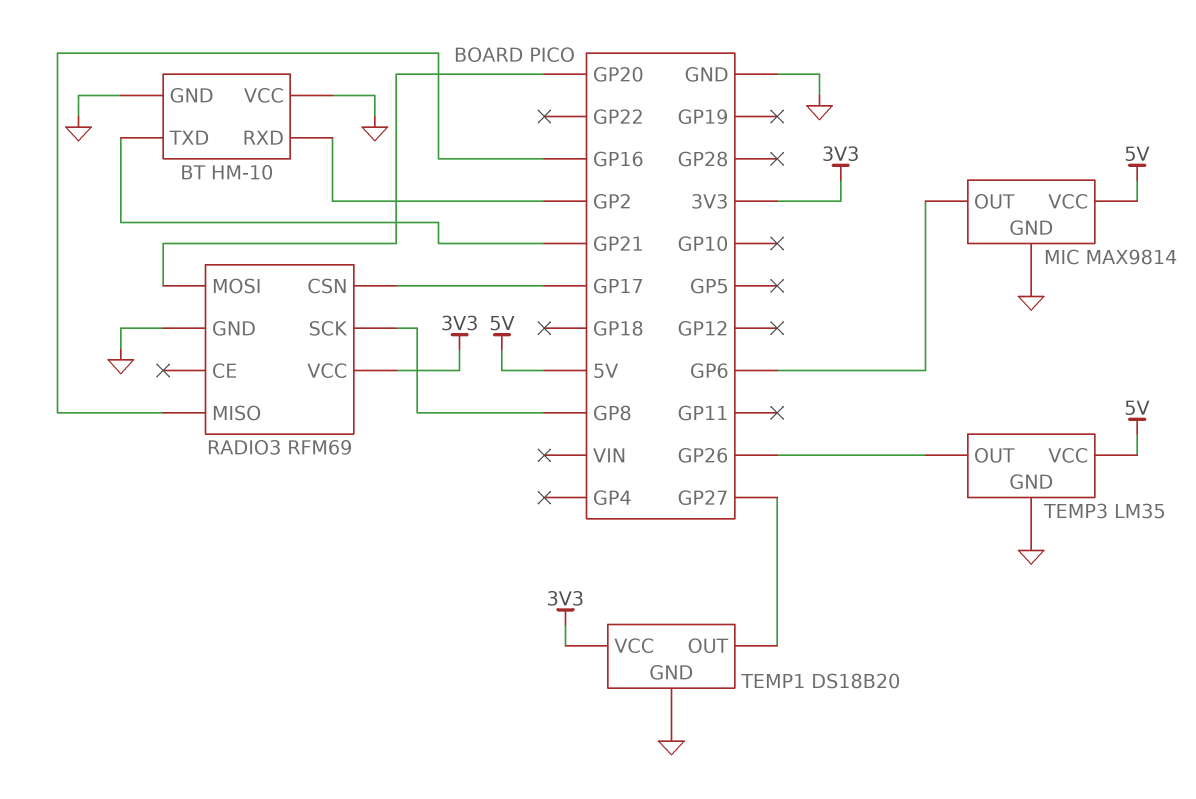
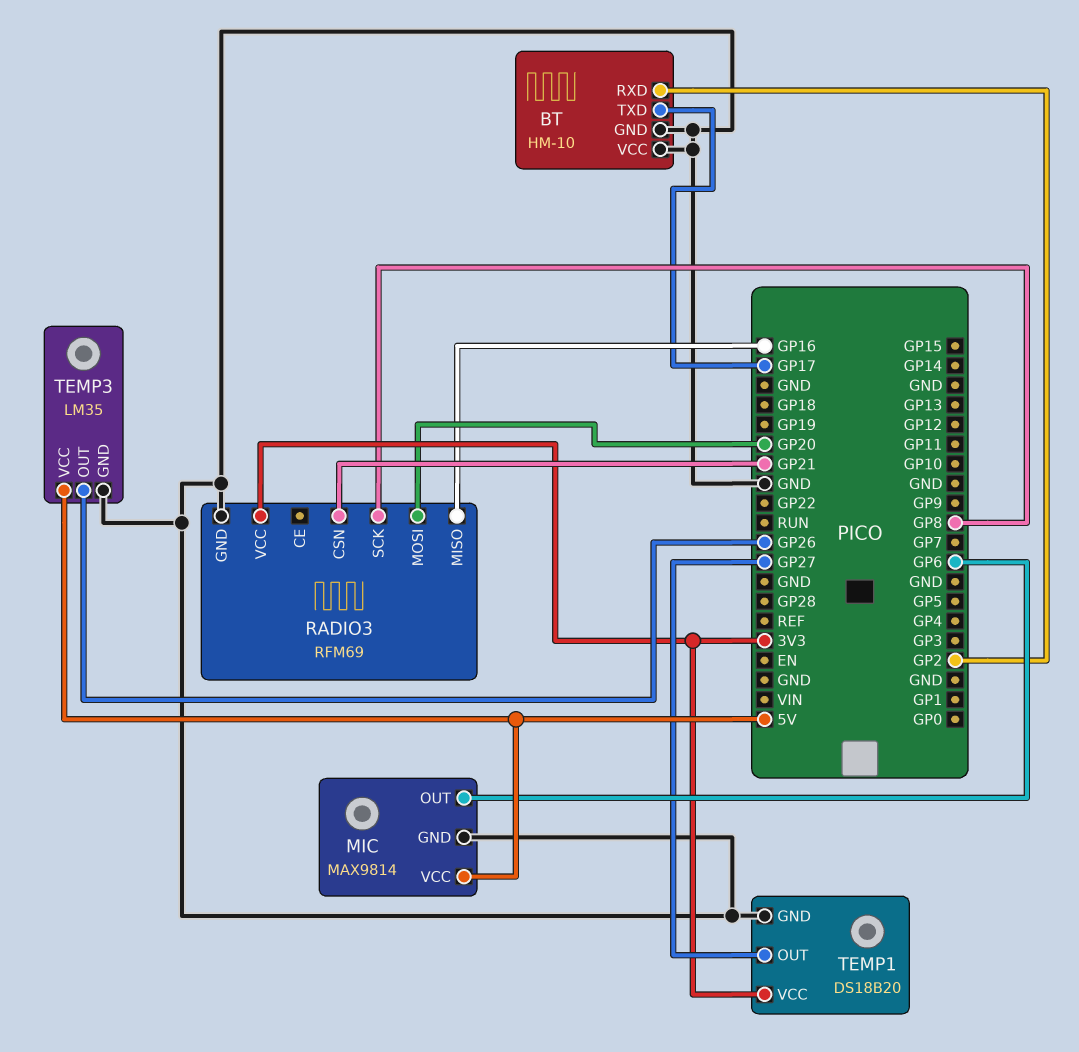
BT pin TXD: GP21 -> GP17
RADIO3 pin CSN: GP17 -> GP21

